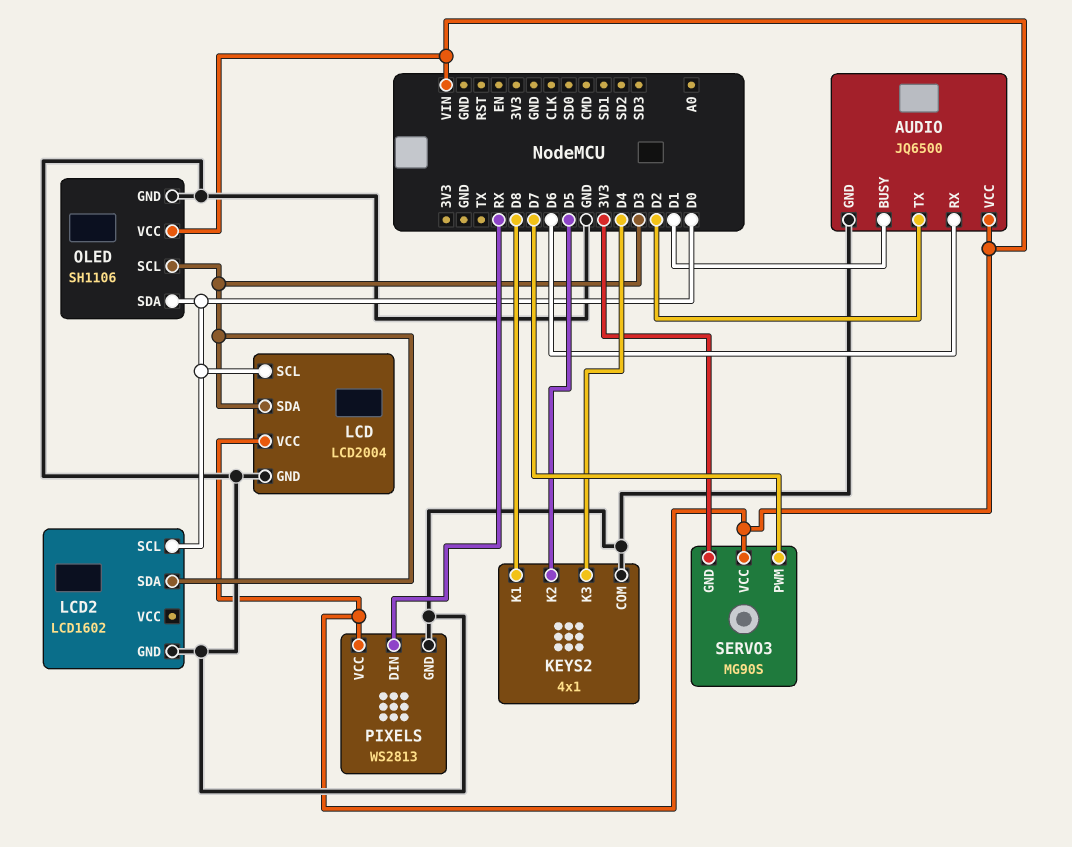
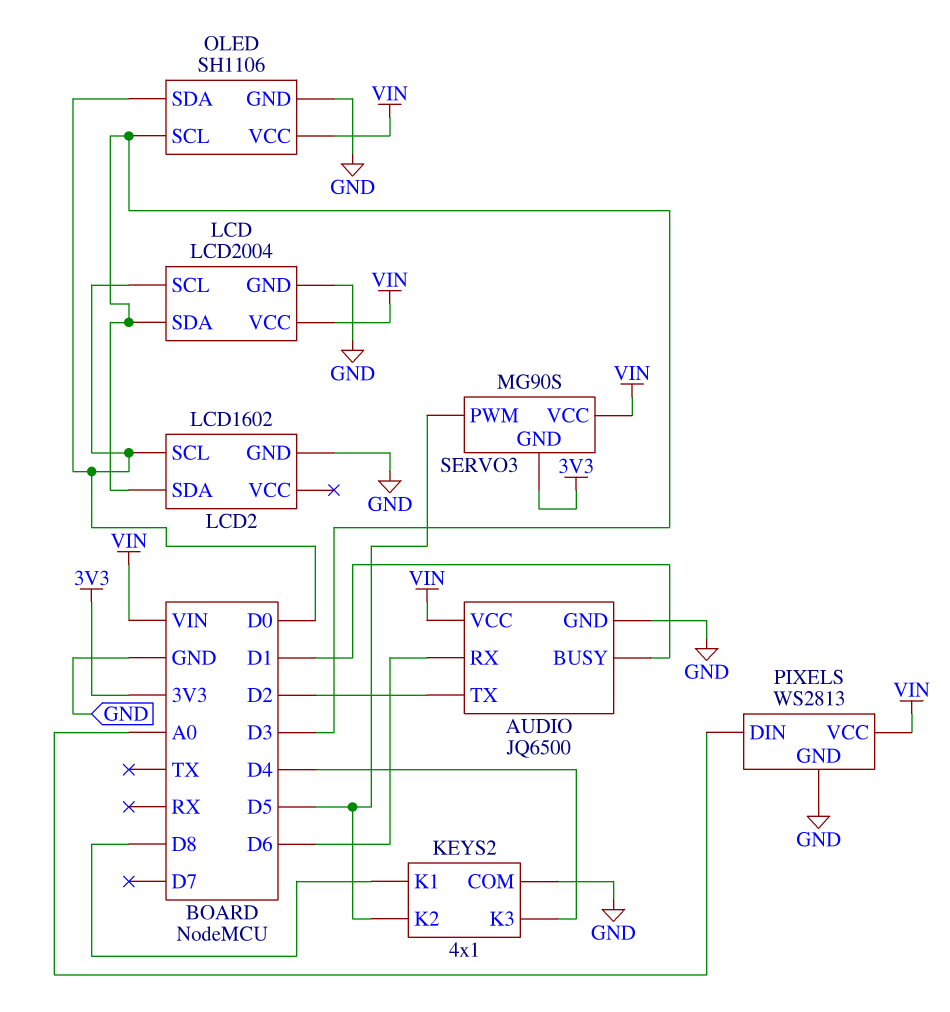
PIXELS pin DIN: RX -> A0
SERVO3 pin PWM: D7 -> D5

